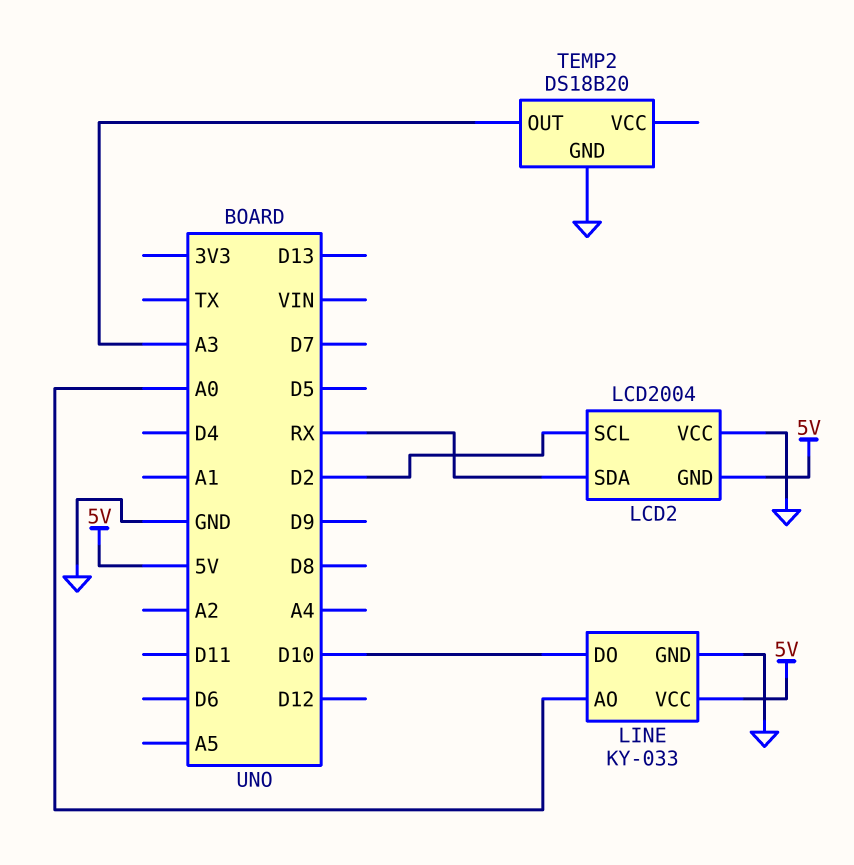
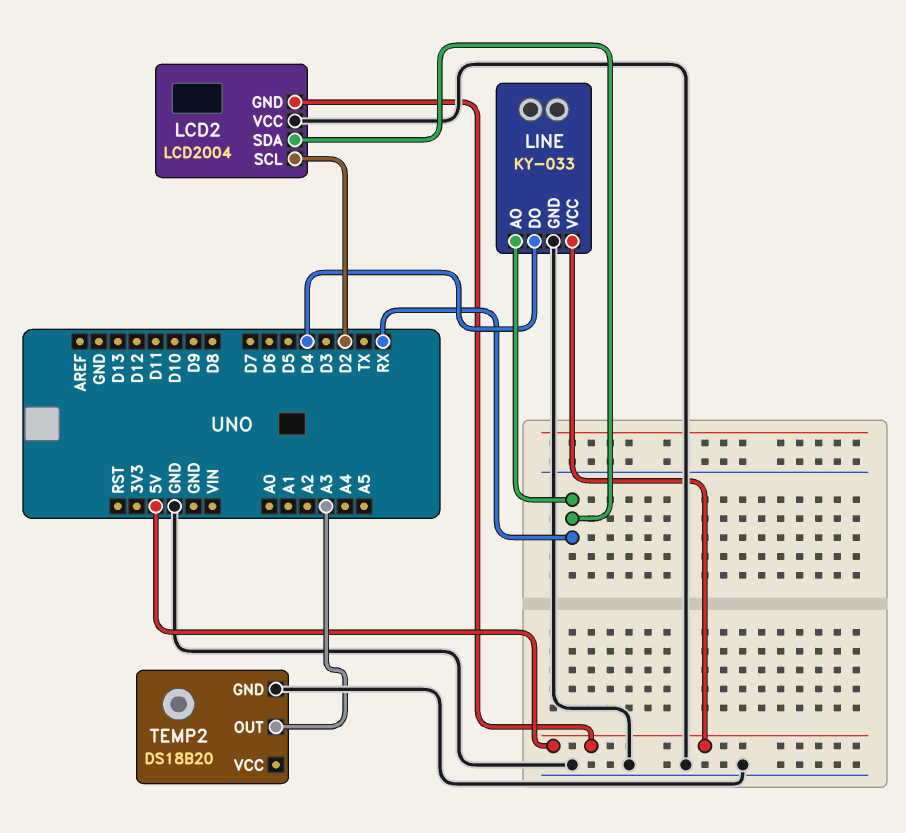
LINE pin AO: A0 -> RX
LINE pin DO: D10 -> D4

